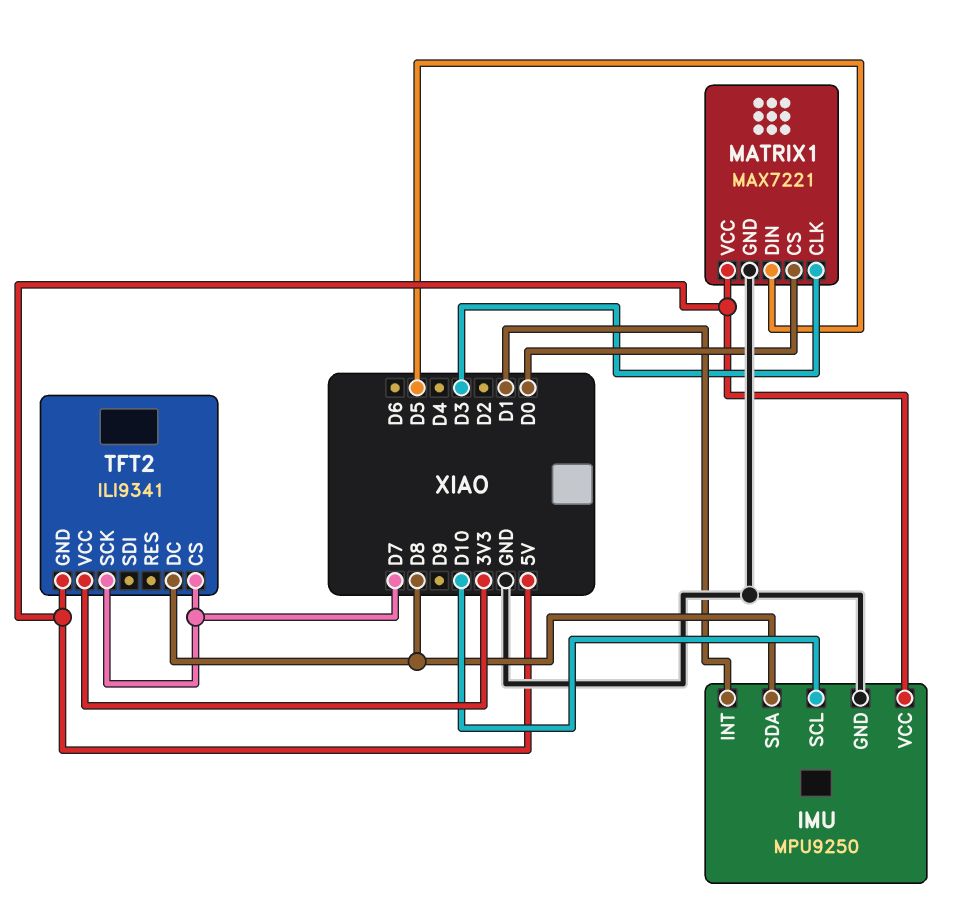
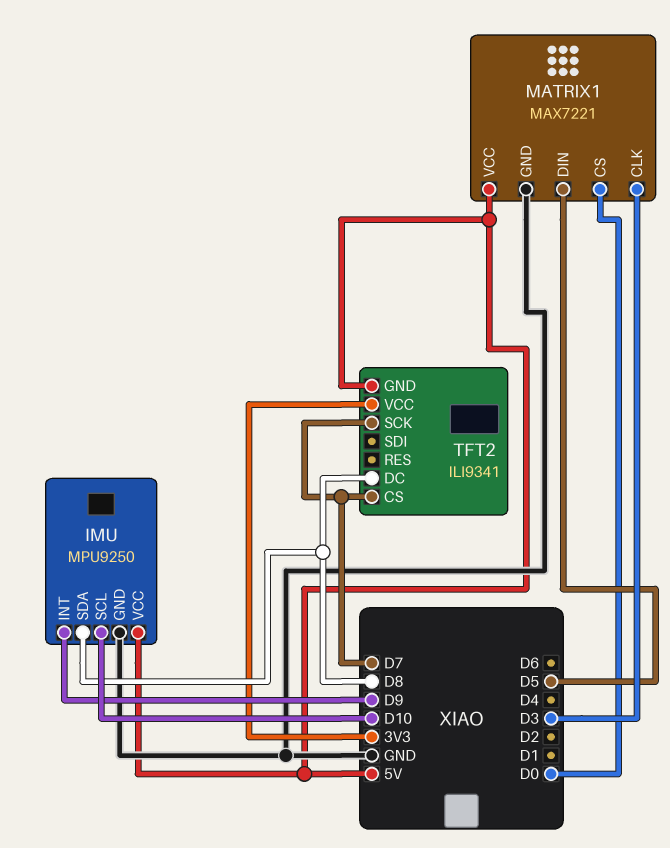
IMU pin INT: D1 -> D9

